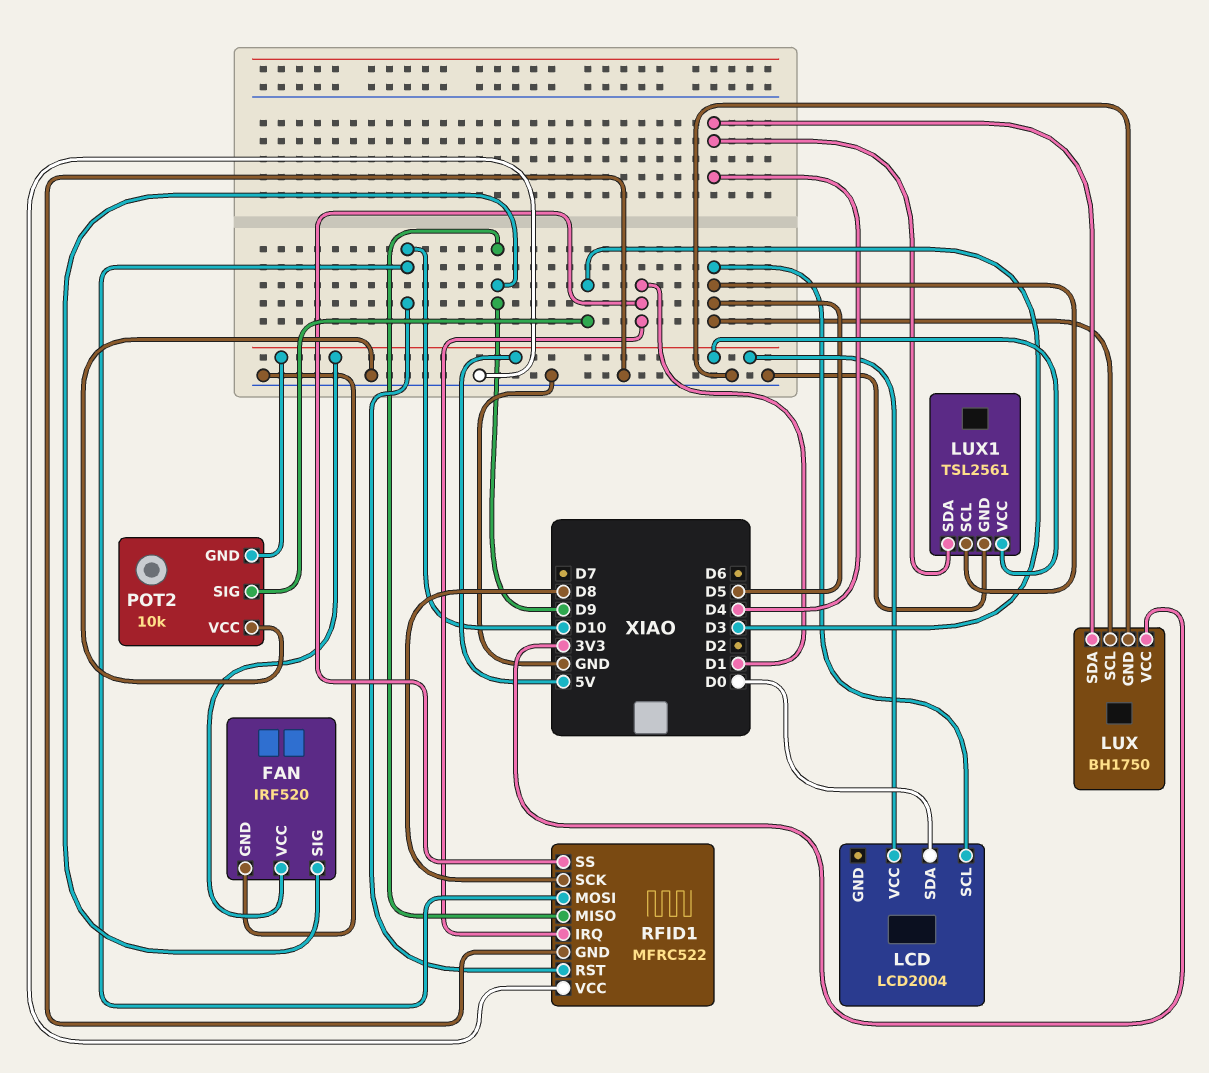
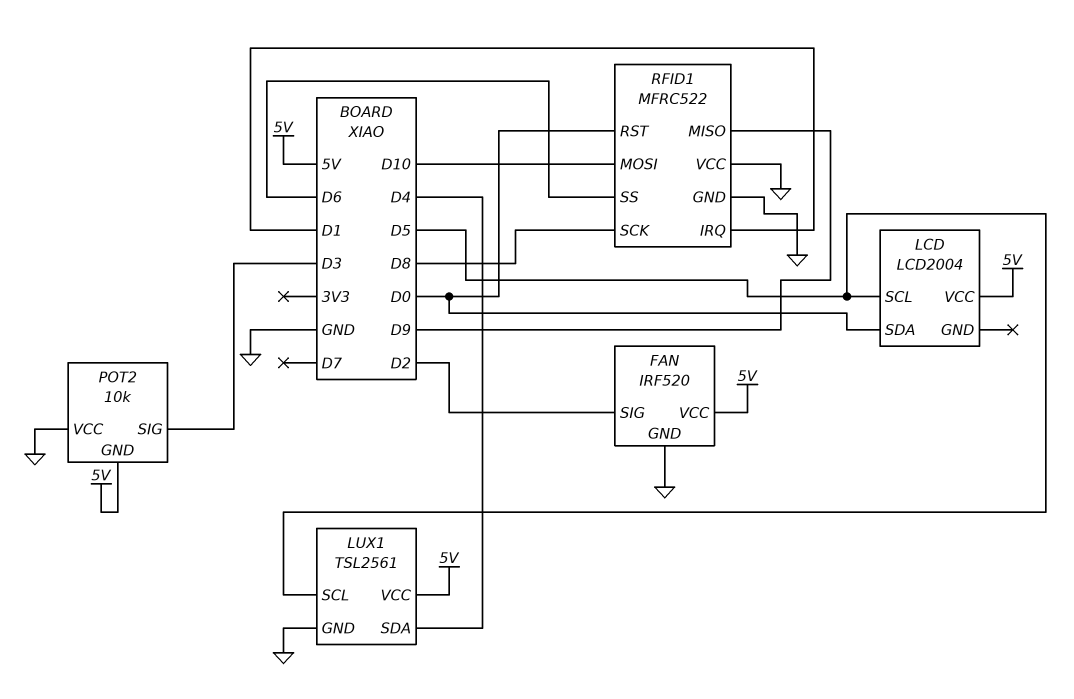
FAN pin SIG: D9 -> D2
LUX: BH1750 -> none
LUX pin GND: GND -> none
LUX pin SCL: D5 -> none
LUX pin SDA: D4 -> none
LUX pin VCC: 3V3 -> none
RFID1 pin RST: D10 -> D0
RFID1 pin SS: D1 -> D6

